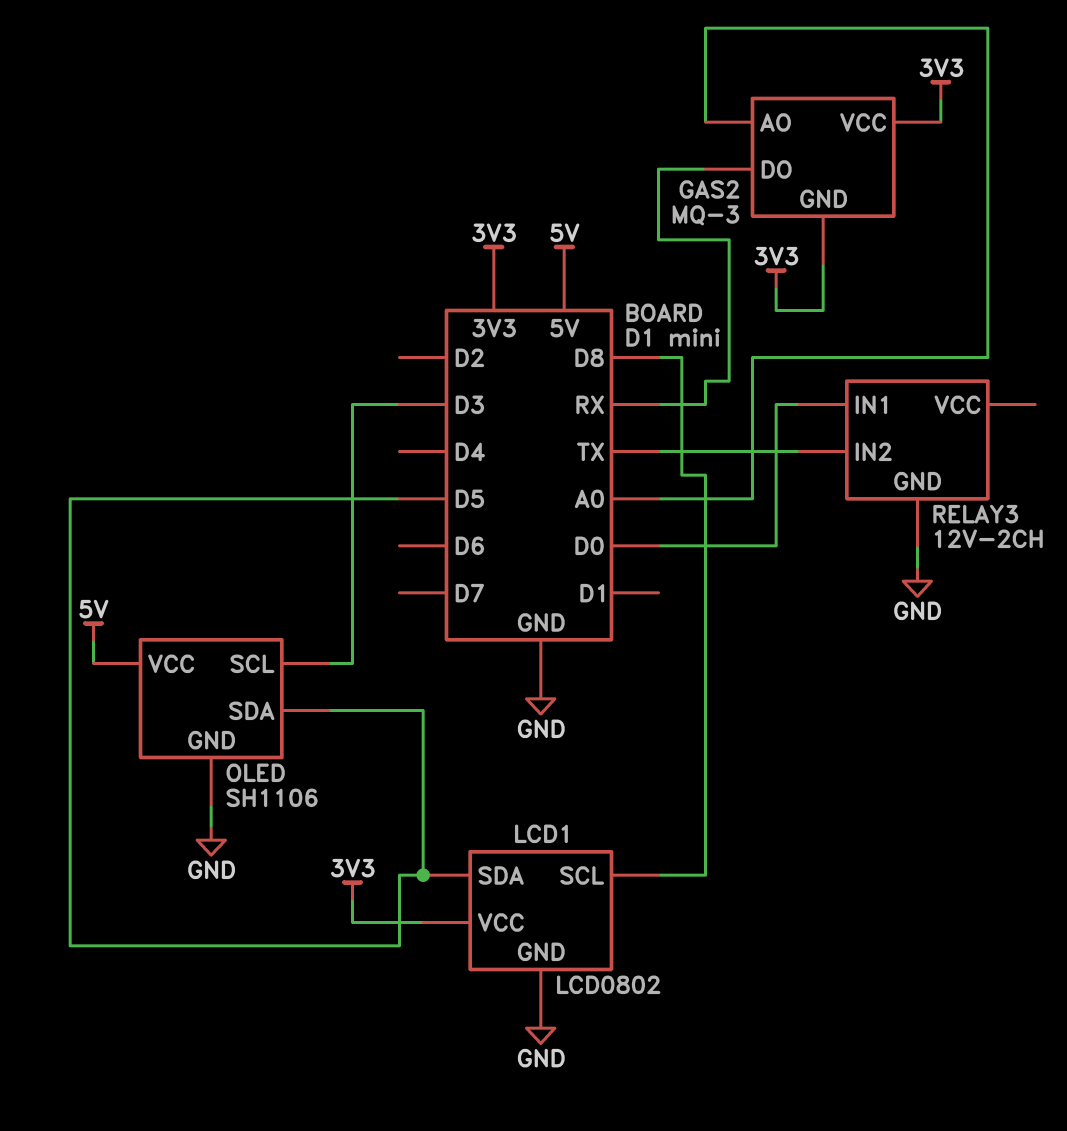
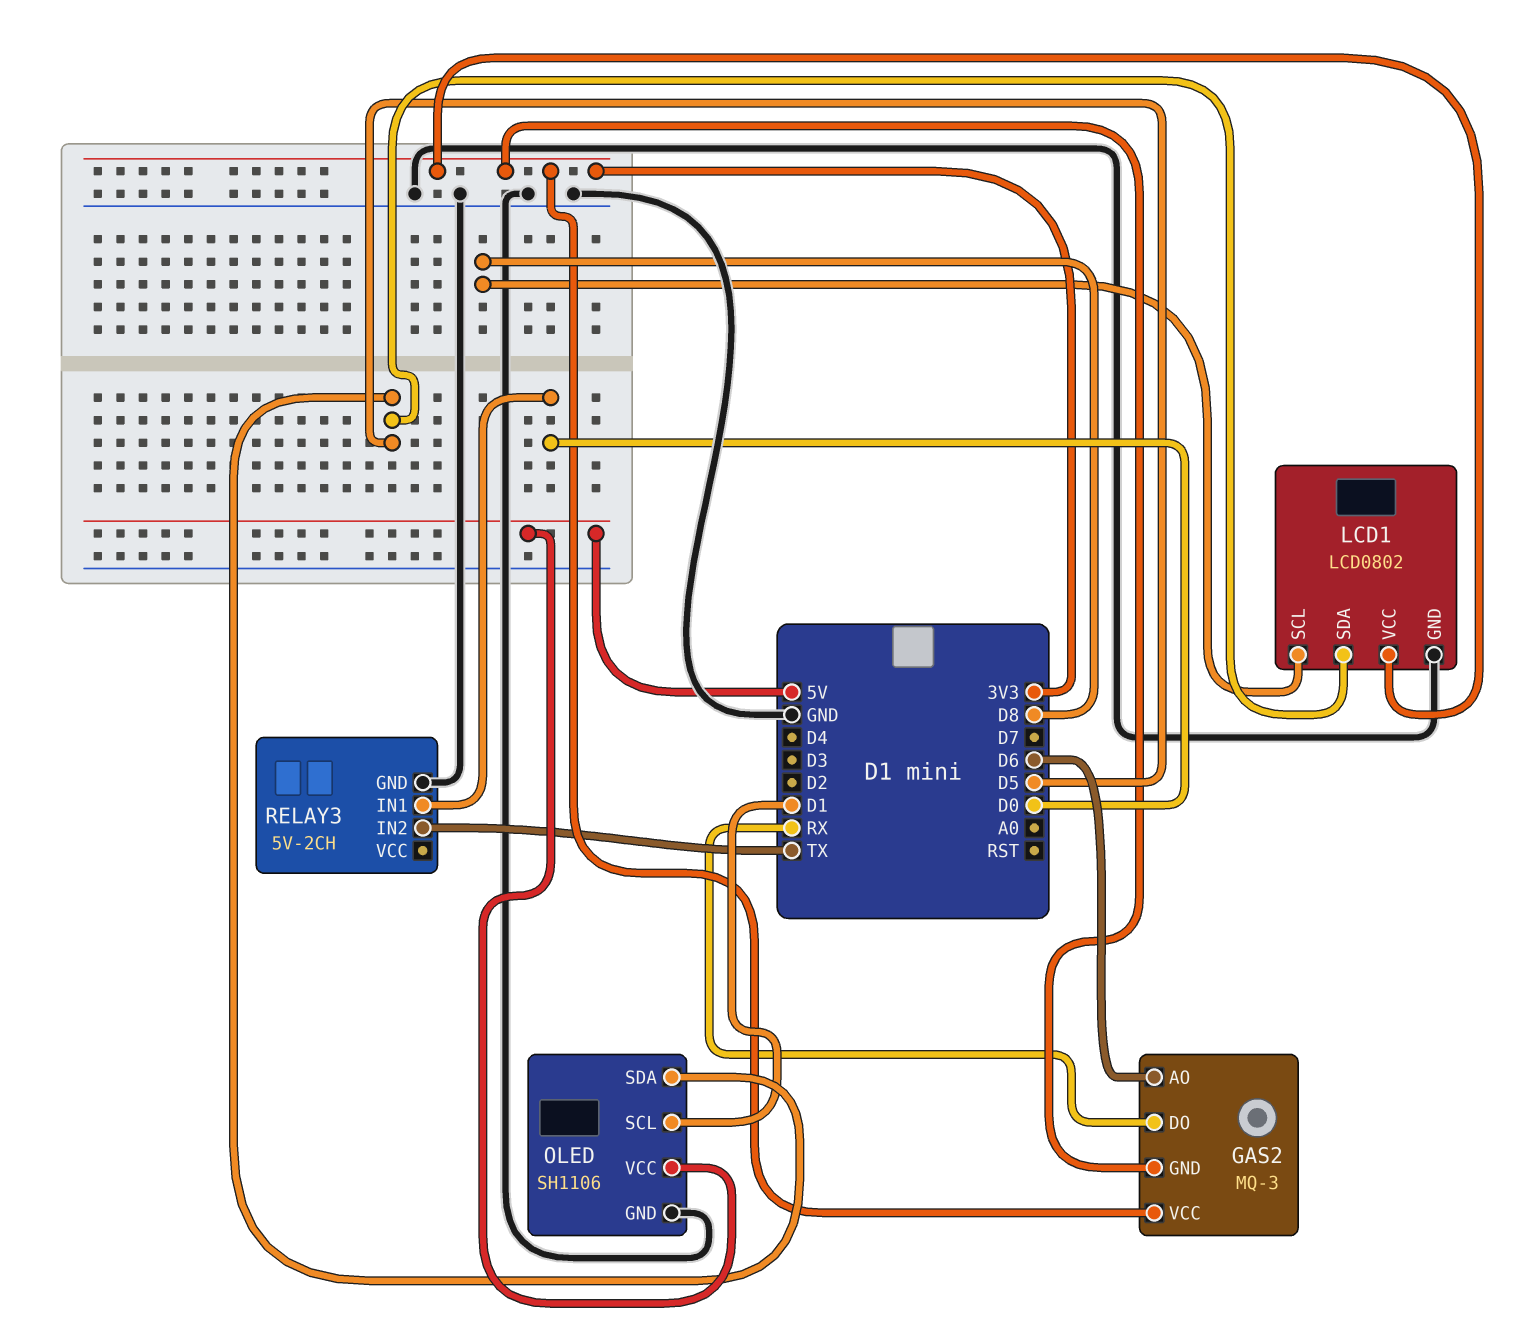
GAS2 pin AO: A0 -> D6
OLED pin SCL: D3 -> D1
RELAY3: 12V-2CH -> 5V-2CH

